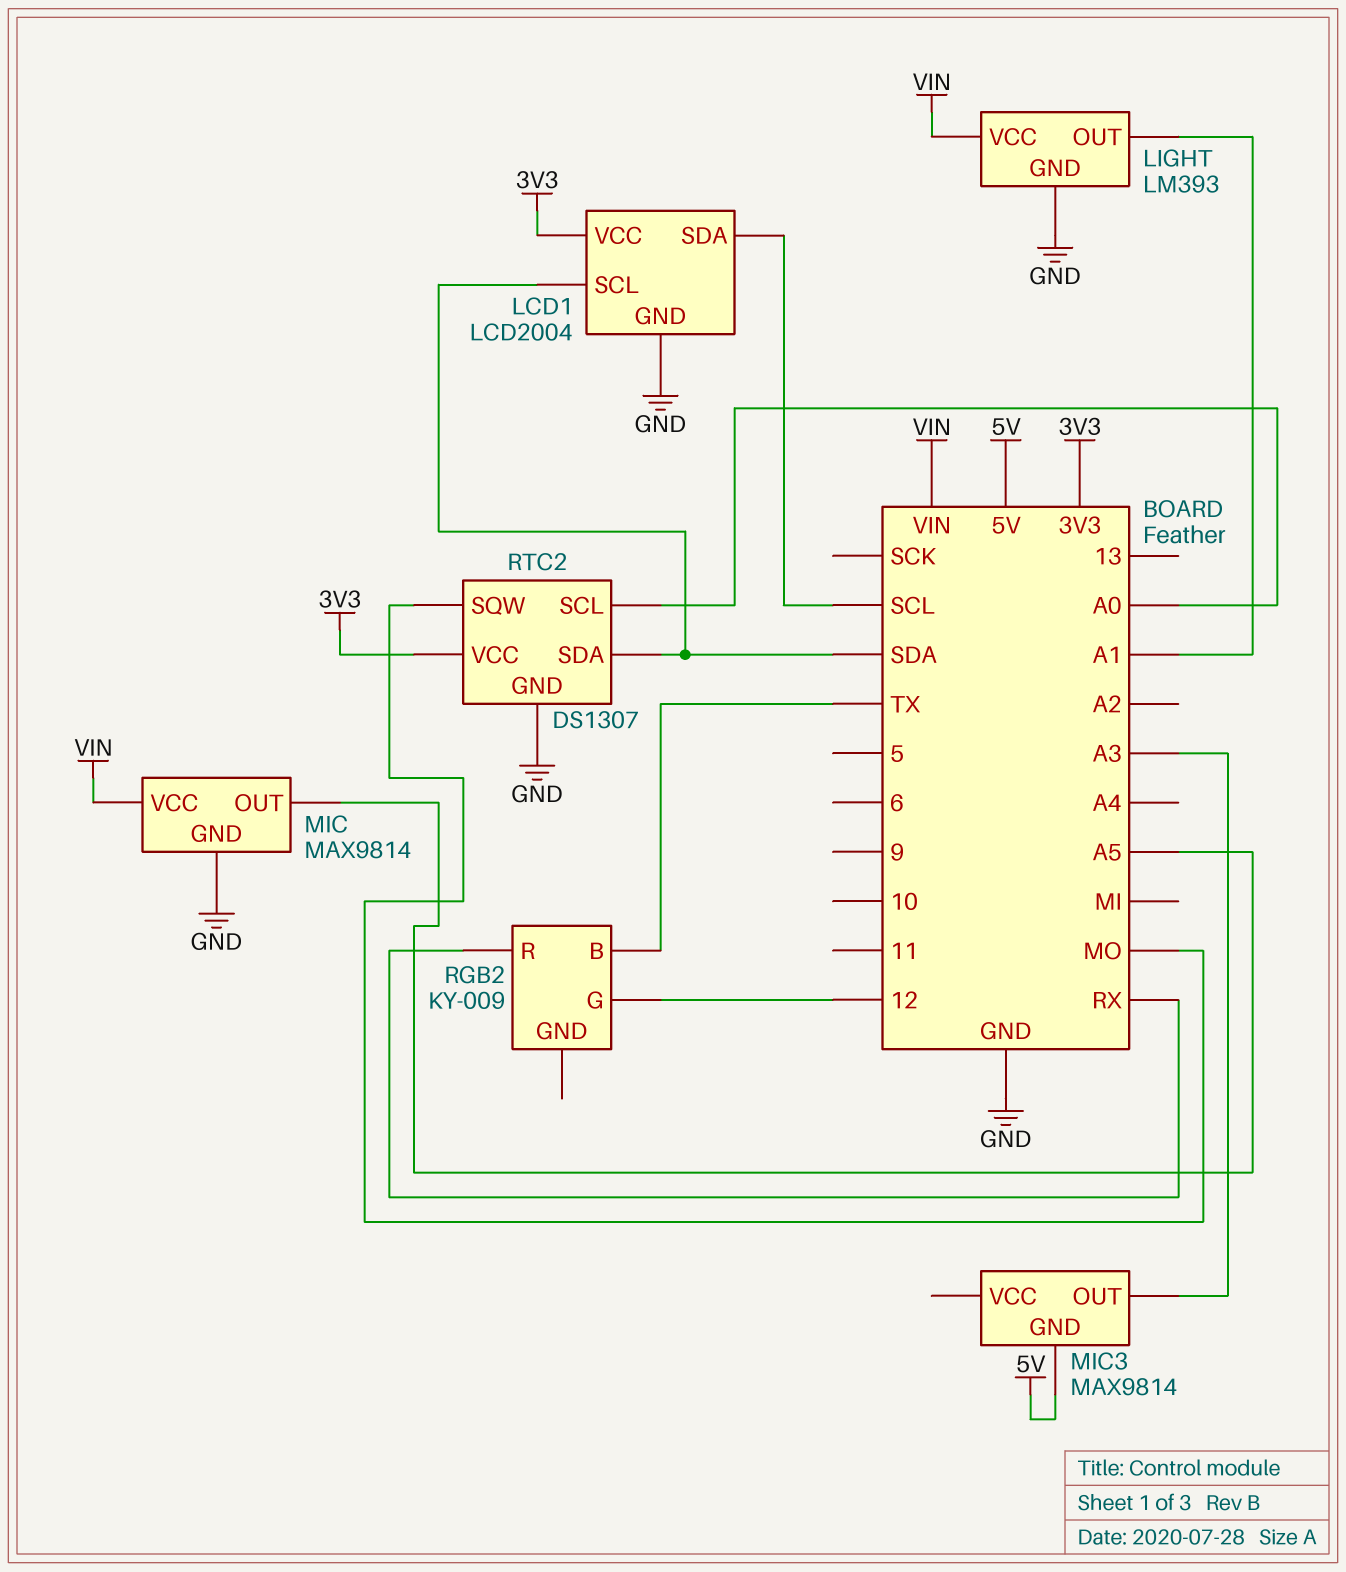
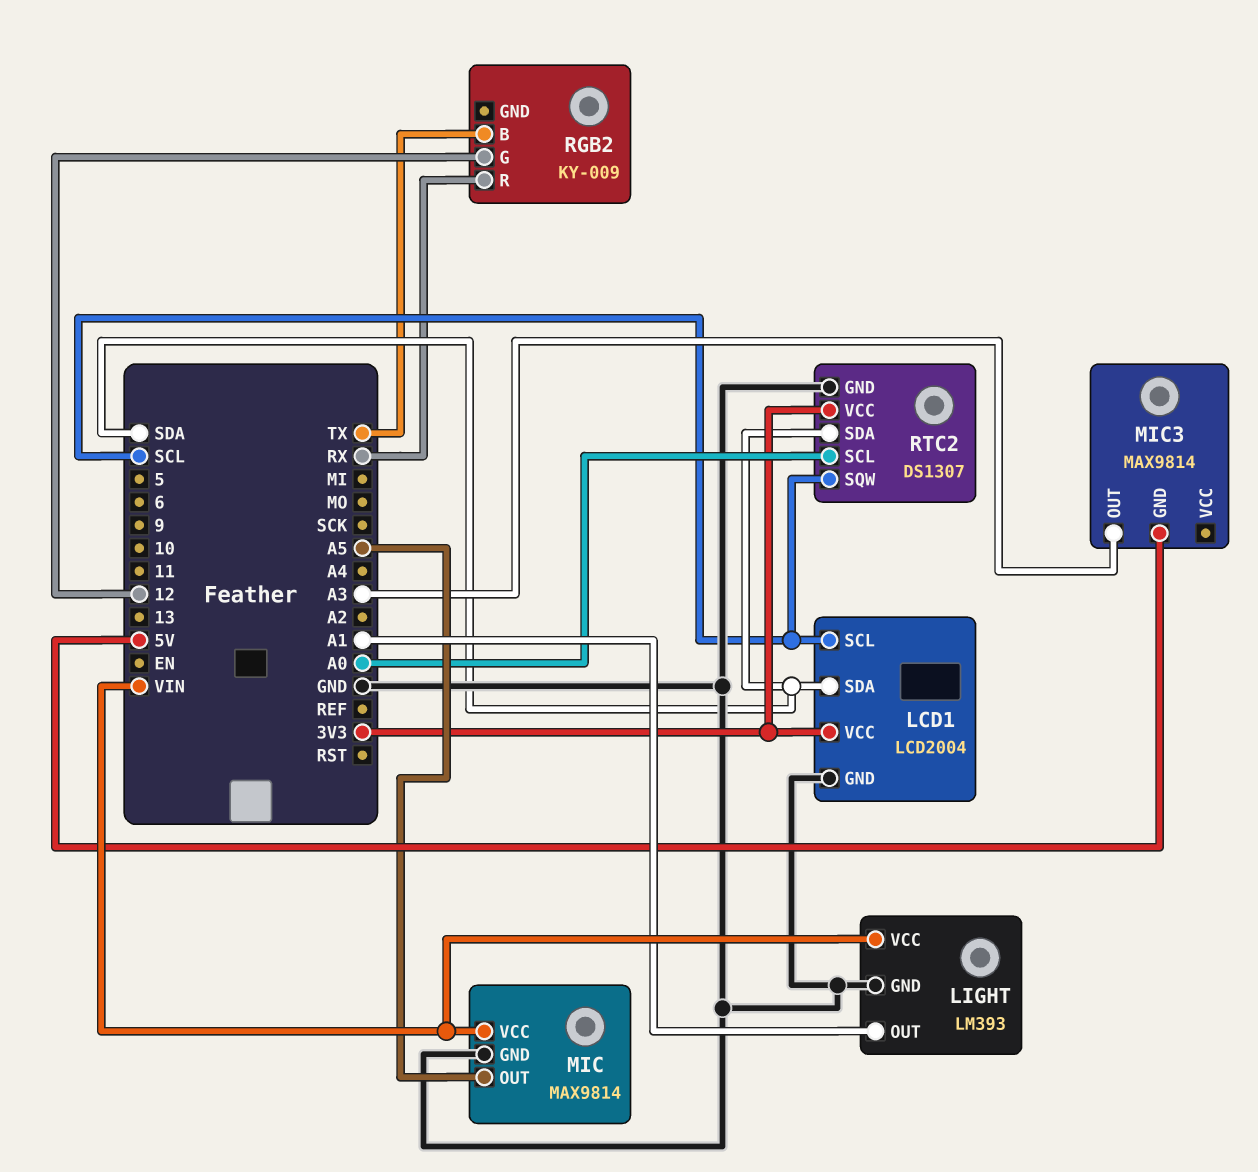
LCD1 pin SCL: SDA -> SCL
LCD1 pin SDA: SCL -> SDA
RTC2 pin SQW: MO -> SCL

